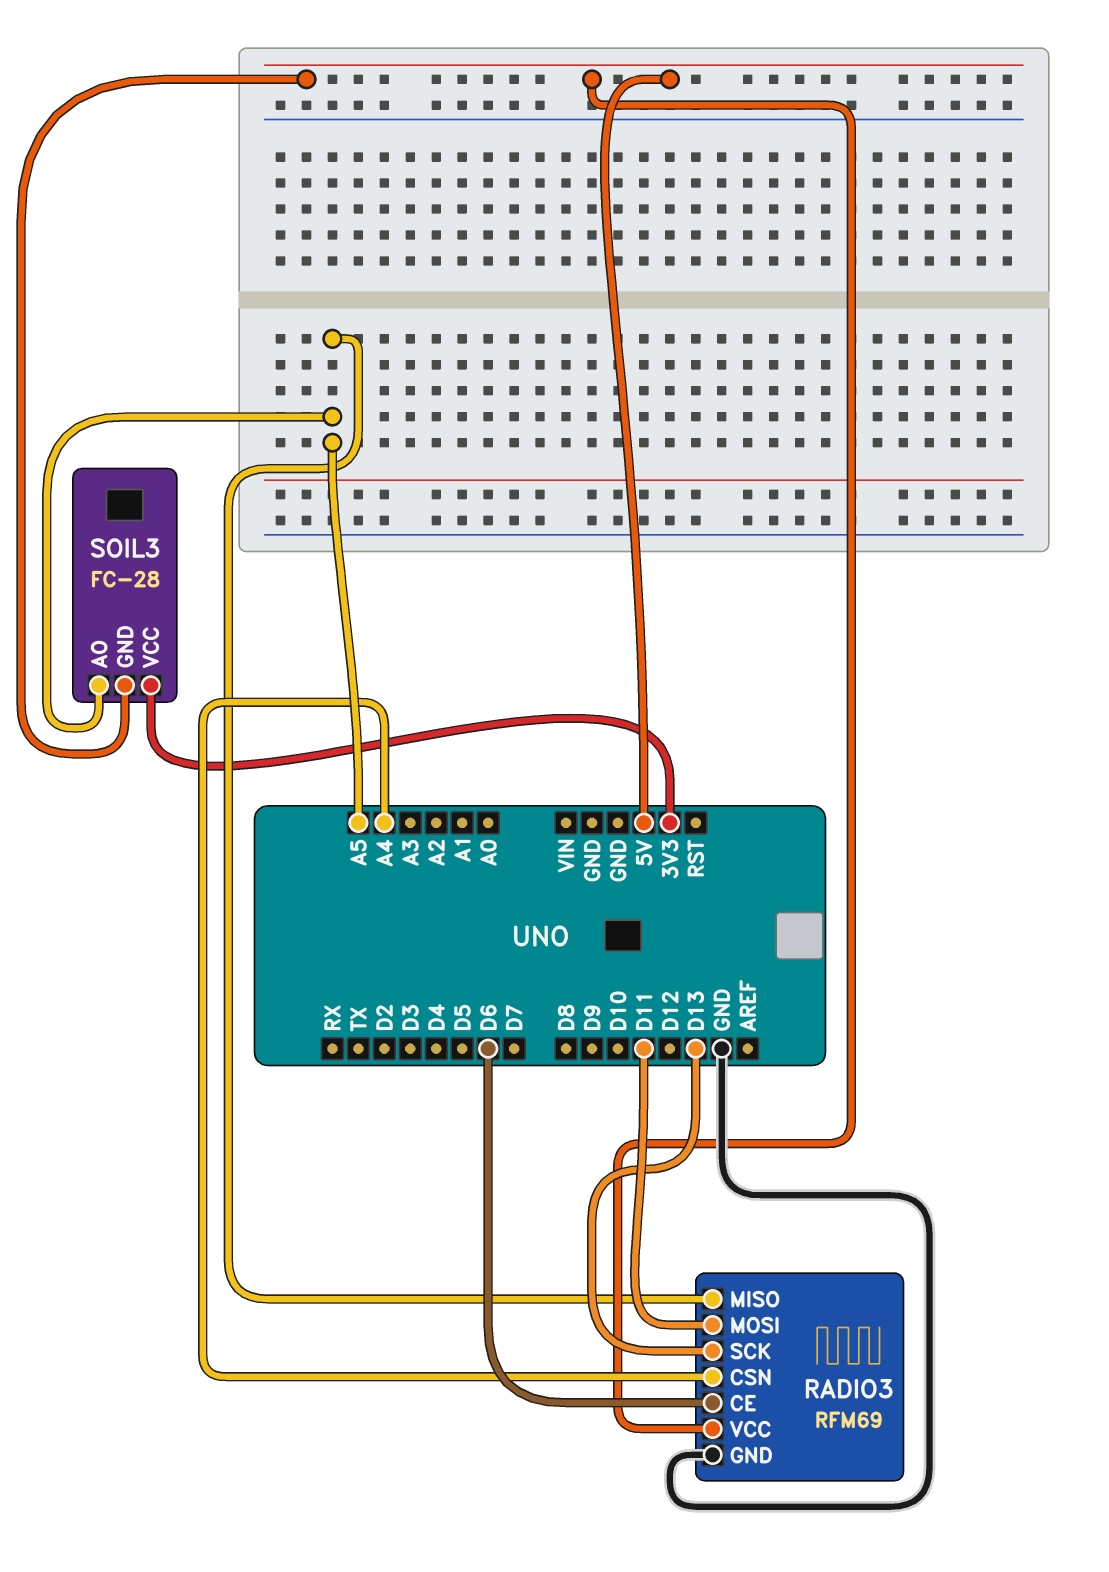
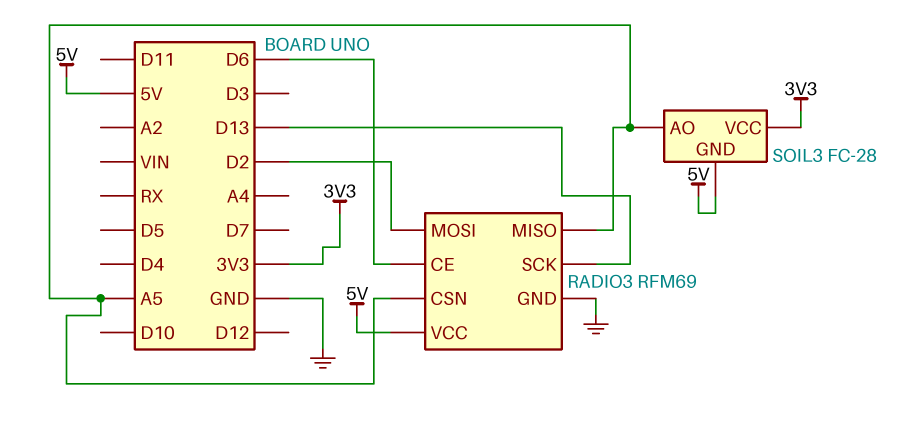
RADIO3 pin CSN: A4 -> A5
RADIO3 pin MOSI: D11 -> D2

